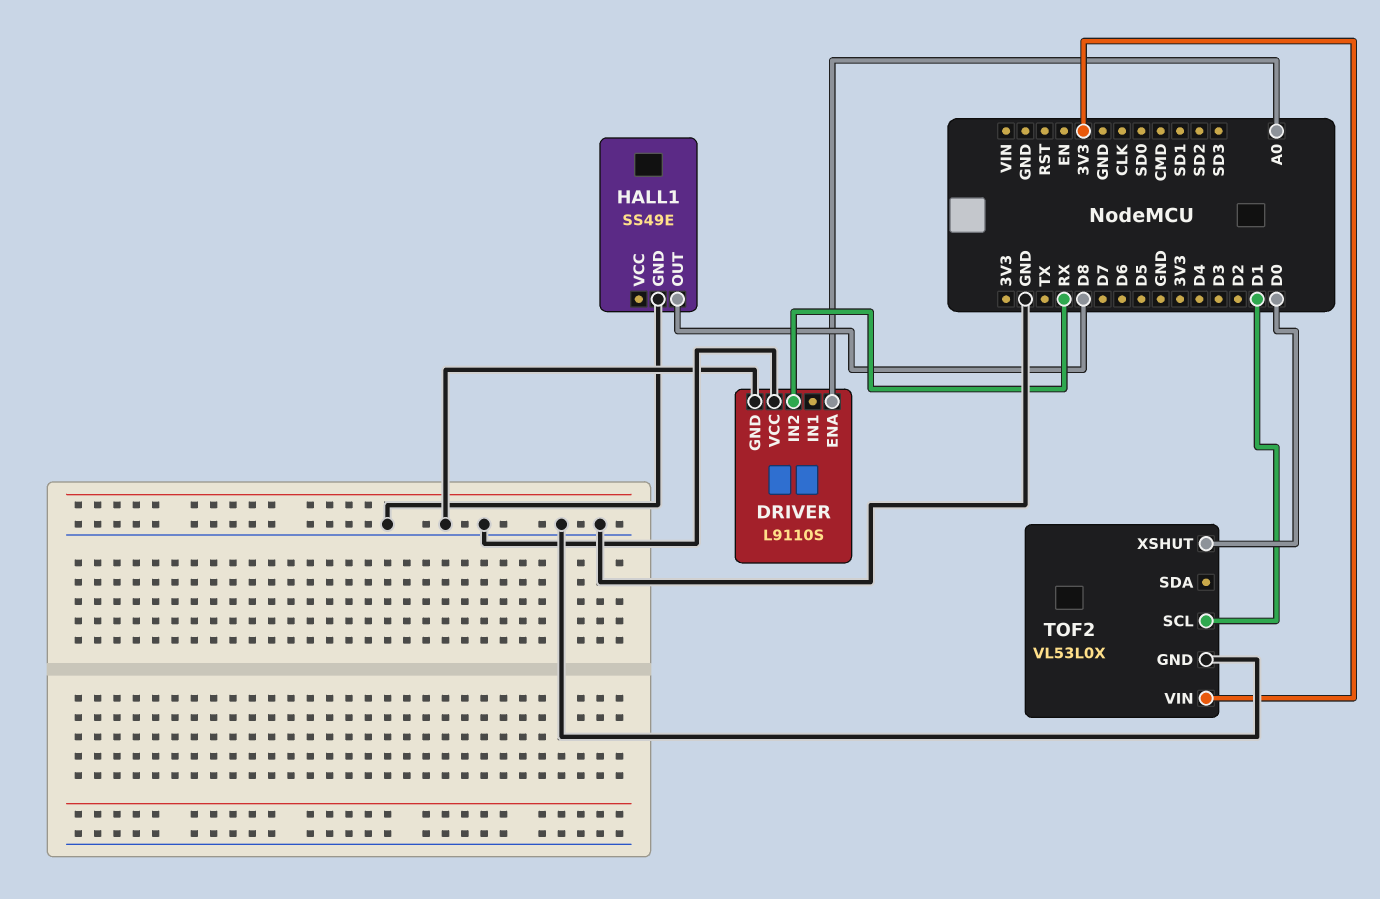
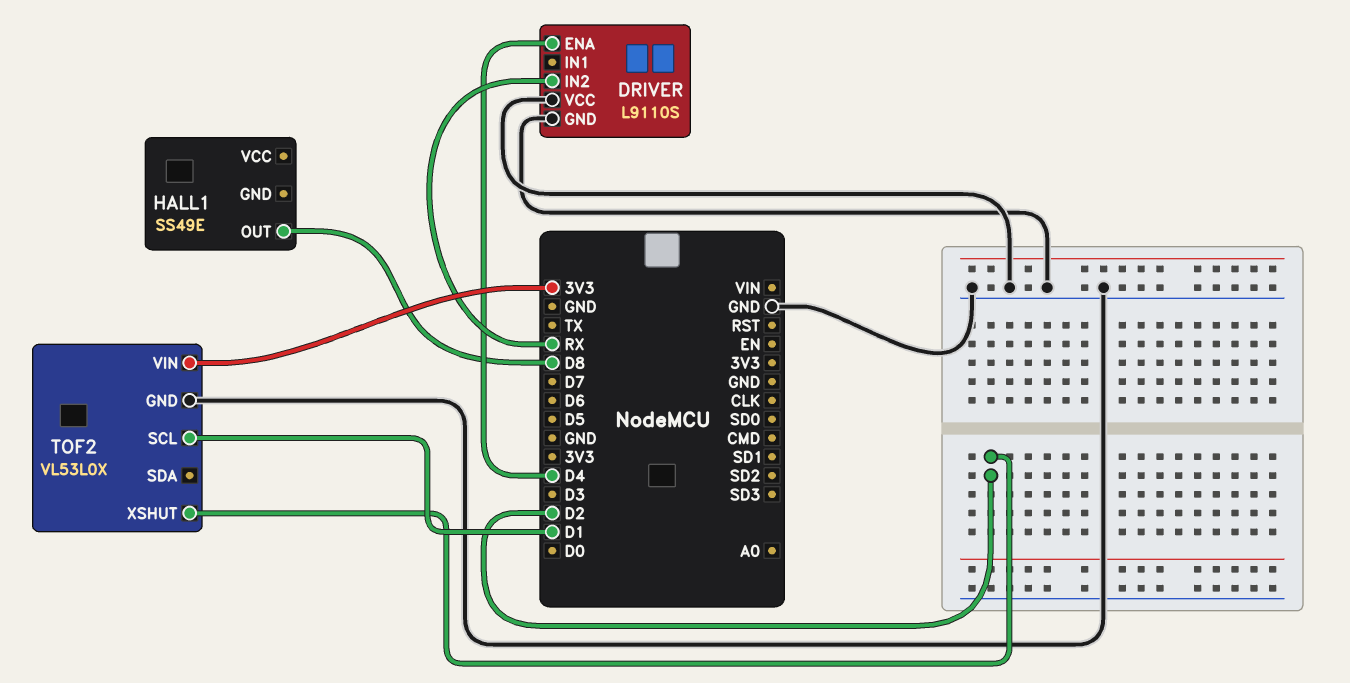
DRIVER pin ENA: A0 -> D4
HALL1 pin GND: GND -> none
TOF2 pin XSHUT: D0 -> D2

